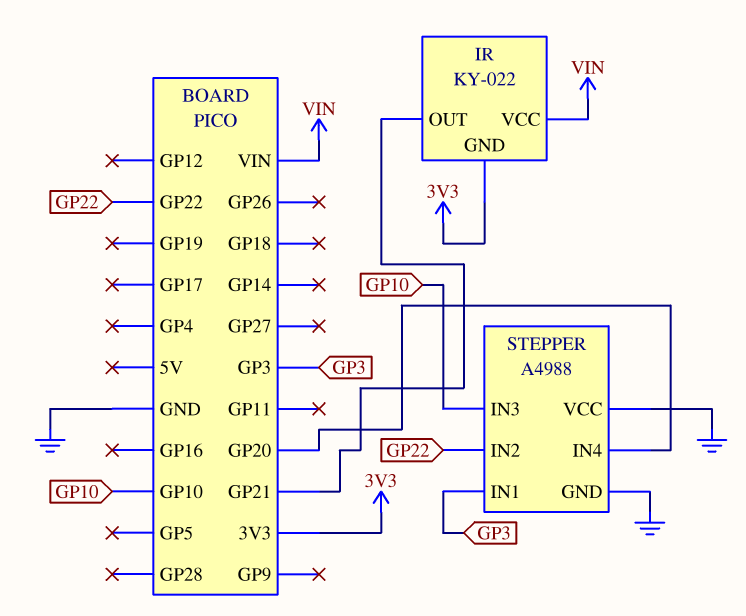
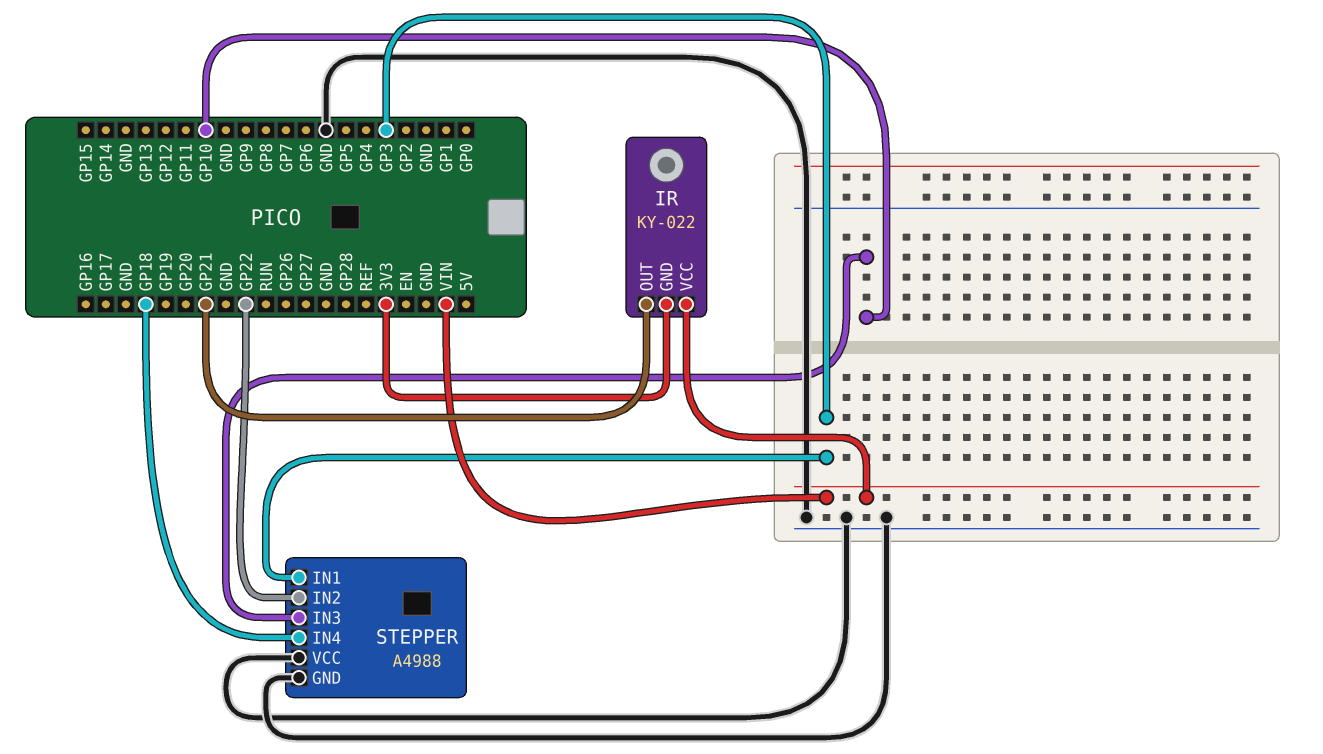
STEPPER pin IN4: GP20 -> GP18

